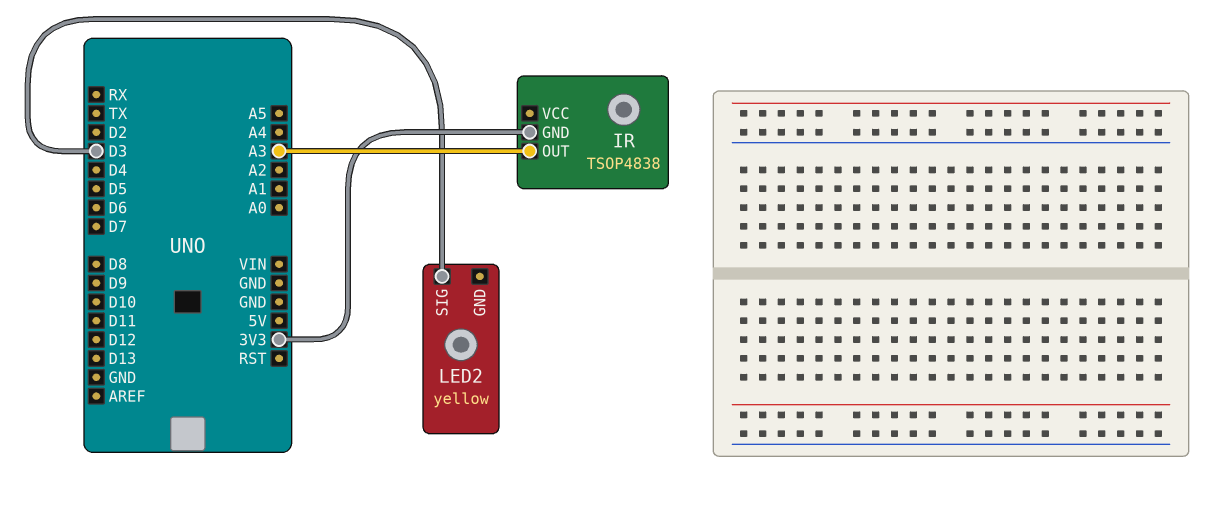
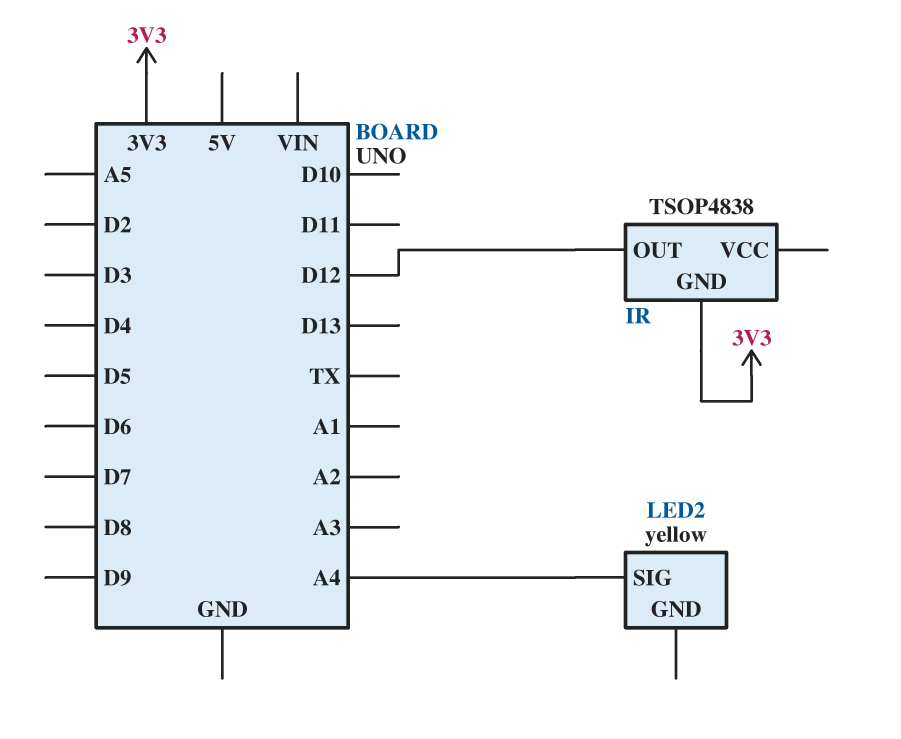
IR pin OUT: A3 -> D12
LED2 pin SIG: D3 -> A4

